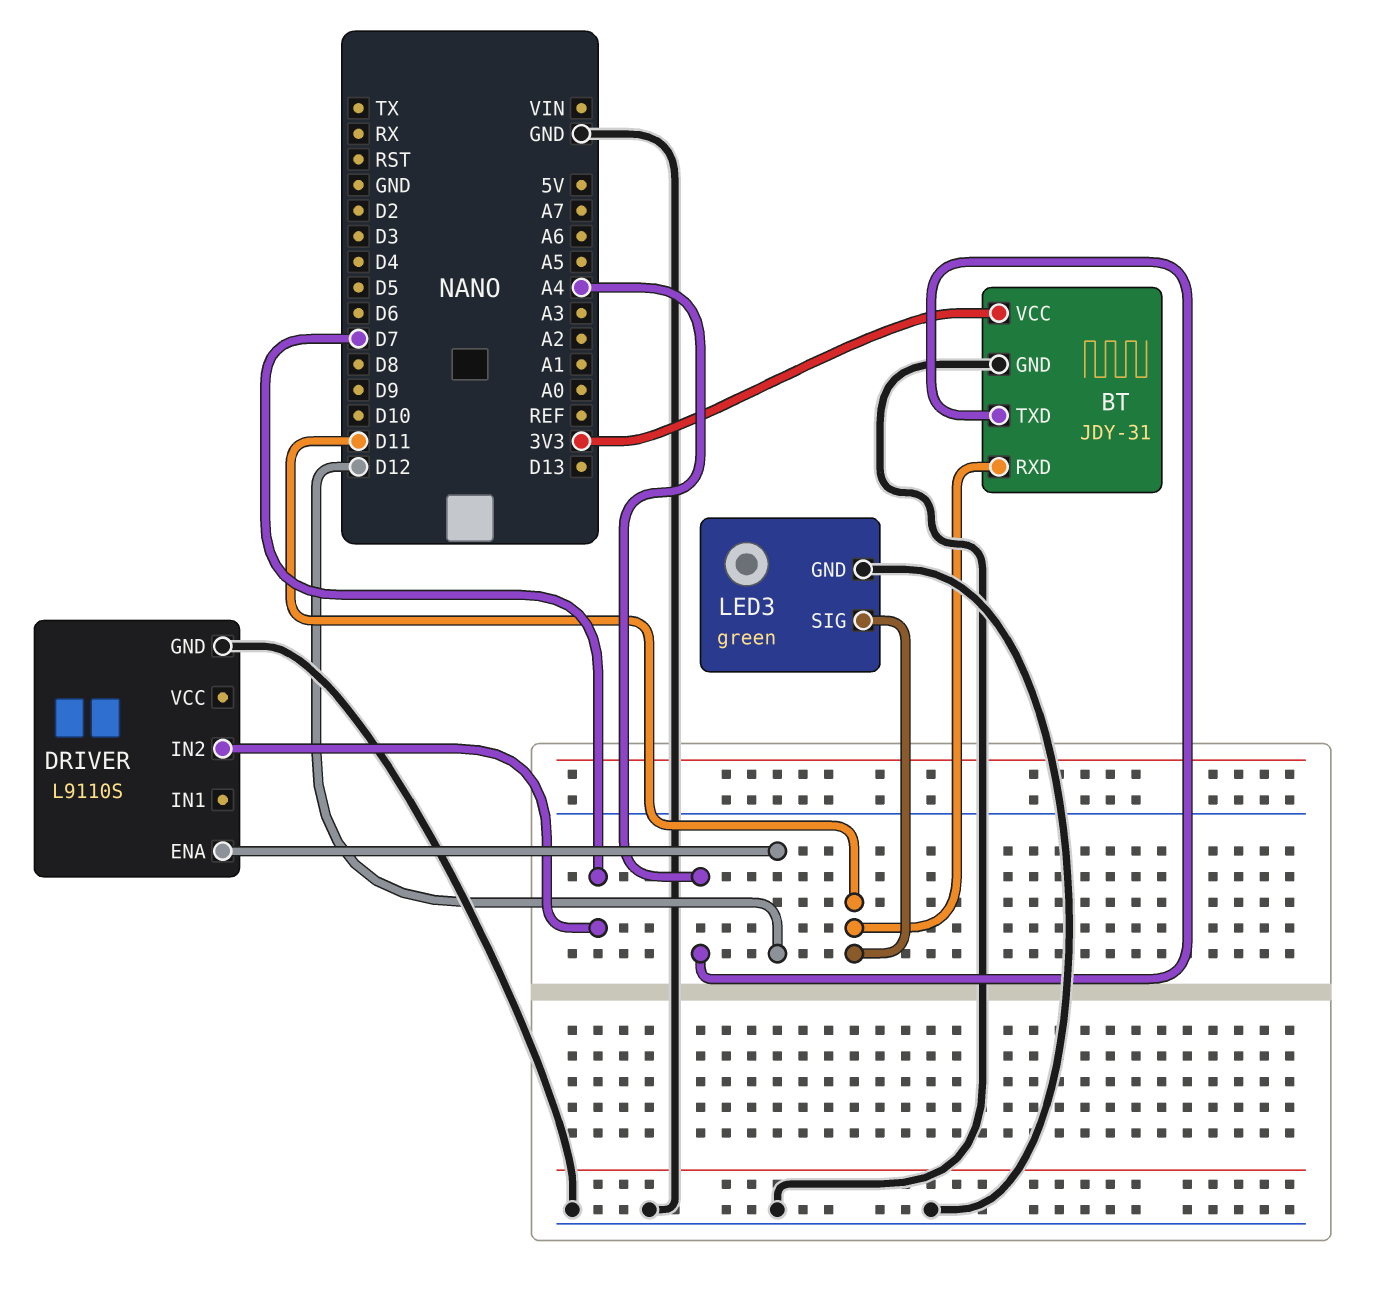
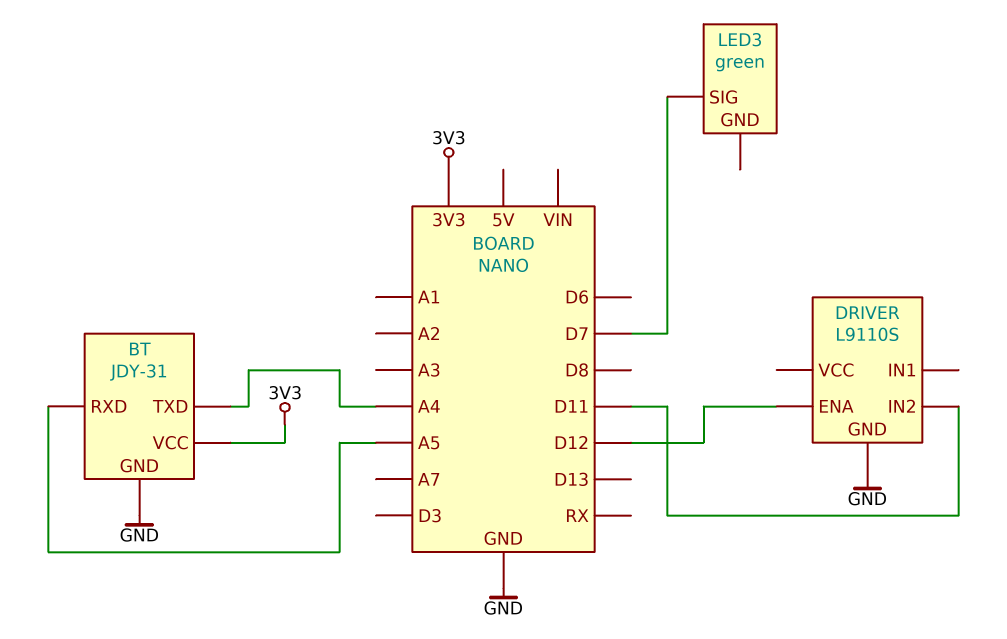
BT pin RXD: D11 -> A5
DRIVER pin IN2: D7 -> D11
LED3 pin GND: GND -> none
LED3 pin SIG: D11 -> D7

